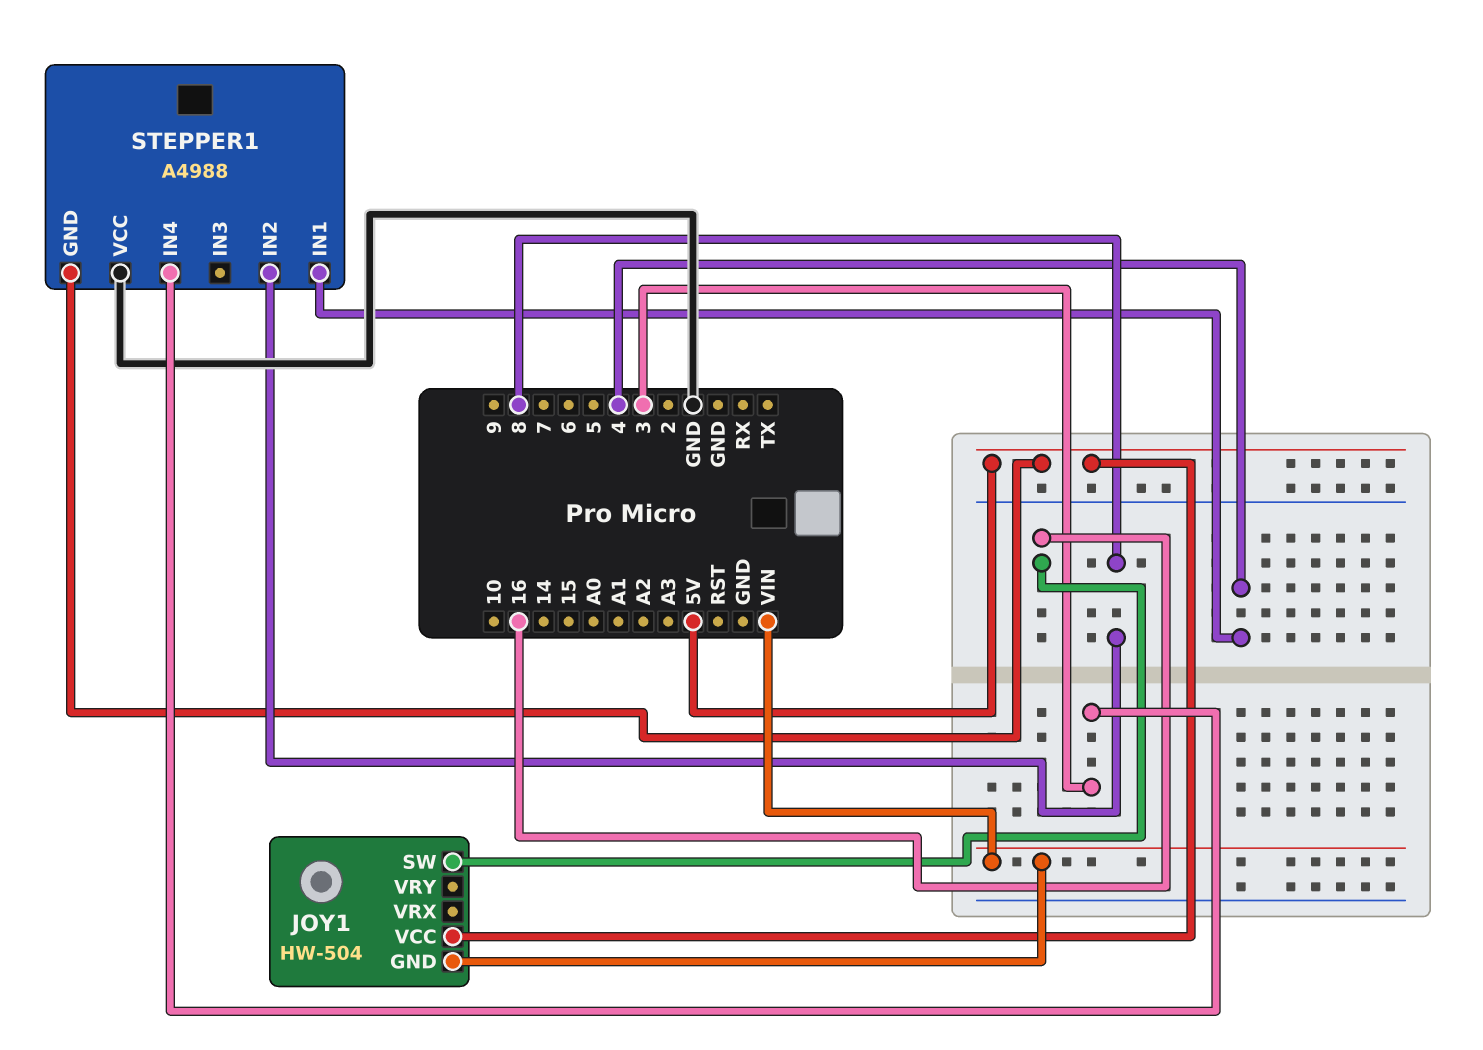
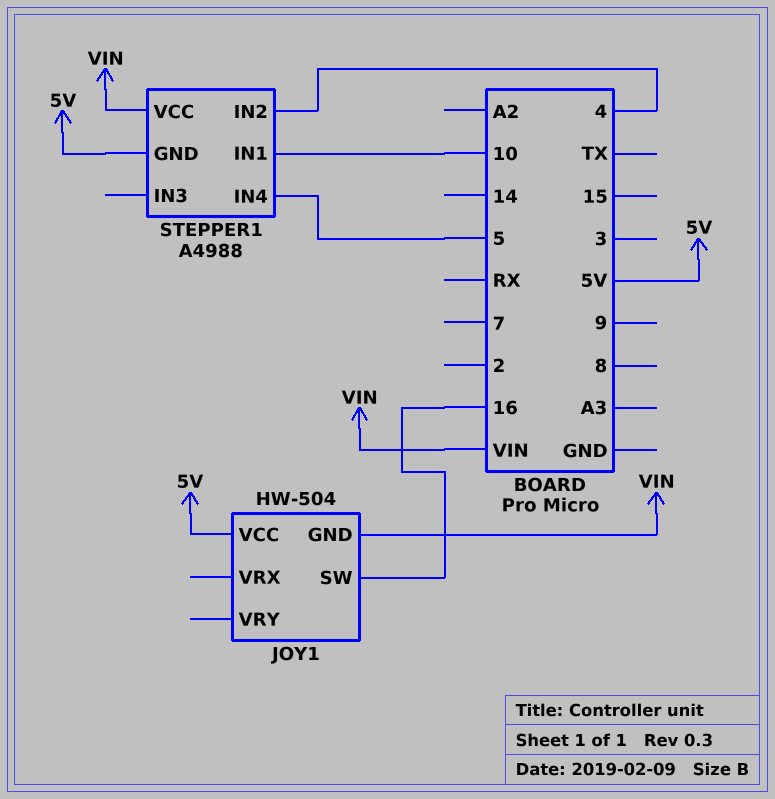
STEPPER1 pin IN1: 4 -> 10
STEPPER1 pin IN2: 8 -> 4
STEPPER1 pin IN4: 3 -> 5
STEPPER1 pin VCC: GND -> VIN

